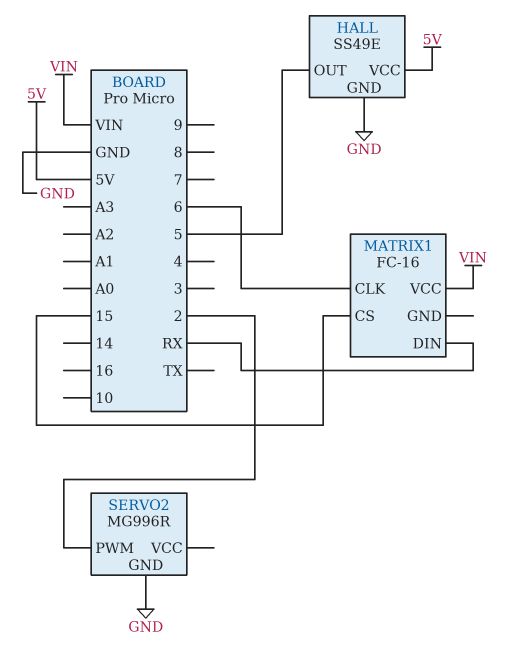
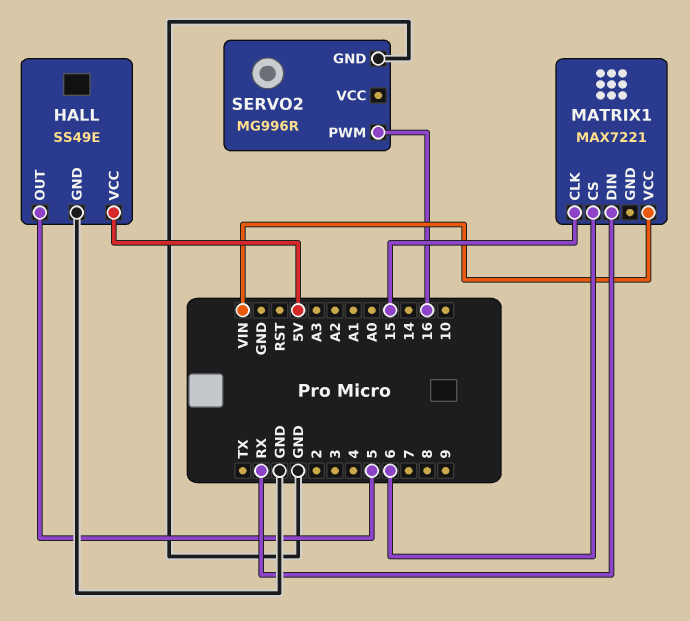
MATRIX1: FC-16 -> MAX7221
MATRIX1 pin CLK: 6 -> 15
MATRIX1 pin CS: 15 -> 6
SERVO2 pin PWM: 2 -> 16

